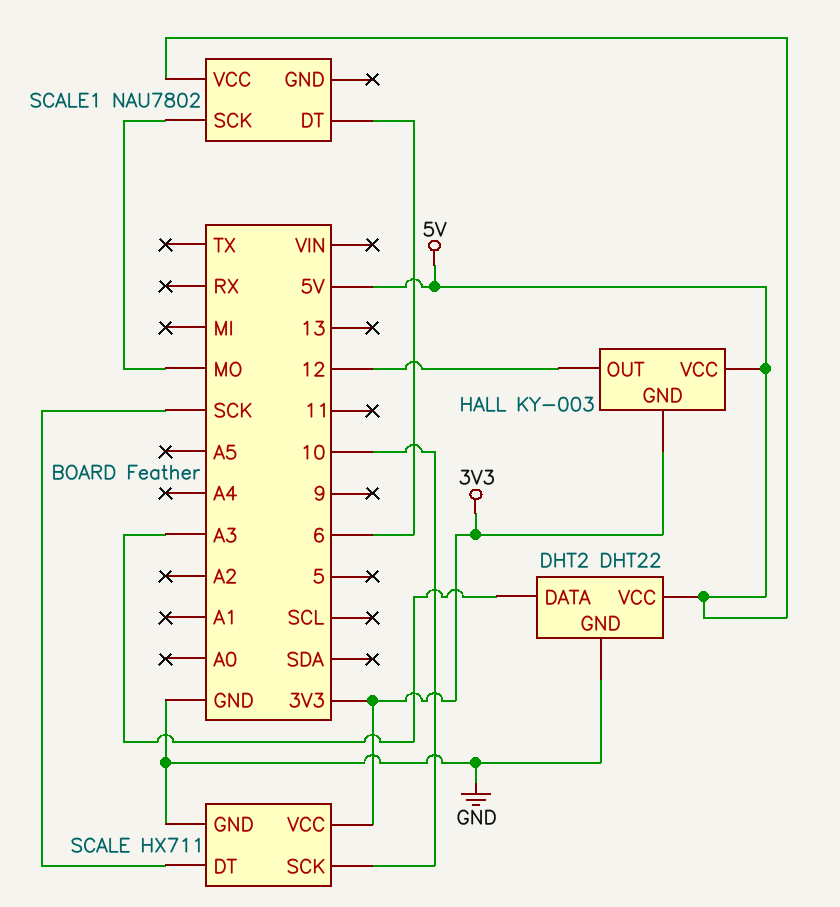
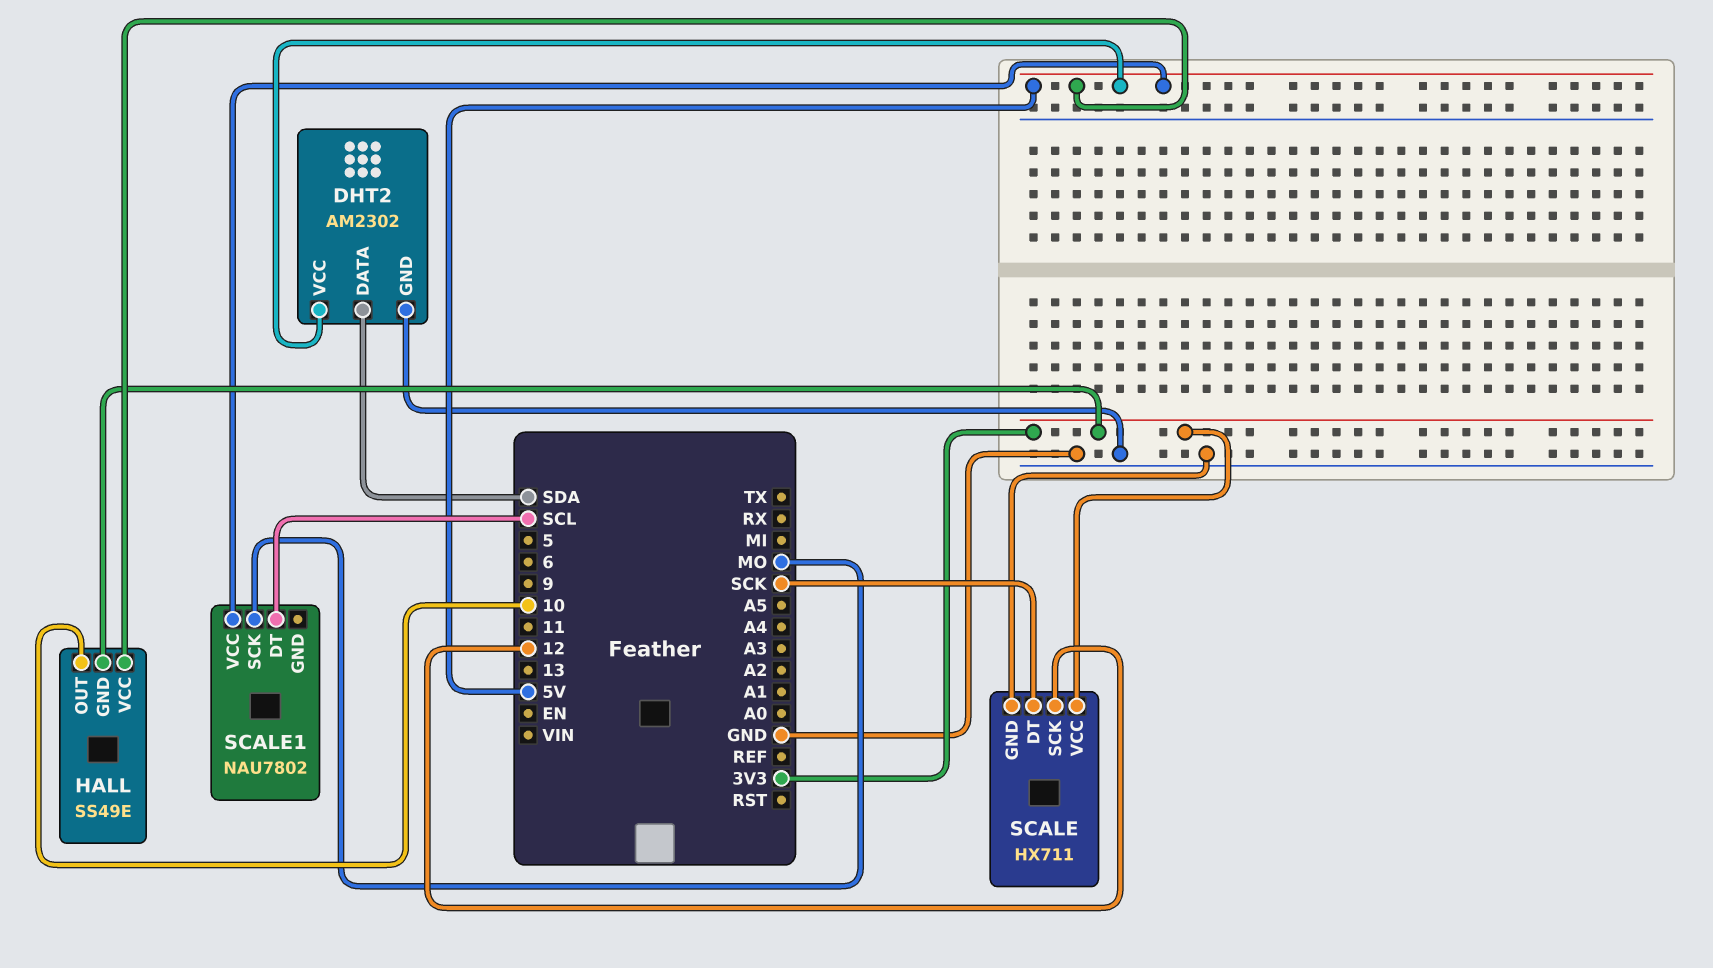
DHT2: DHT22 -> AM2302
DHT2 pin DATA: A3 -> SDA
HALL: KY-003 -> SS49E
HALL pin OUT: 12 -> 10
SCALE pin SCK: 10 -> 12
SCALE1 pin DT: 6 -> SCL

